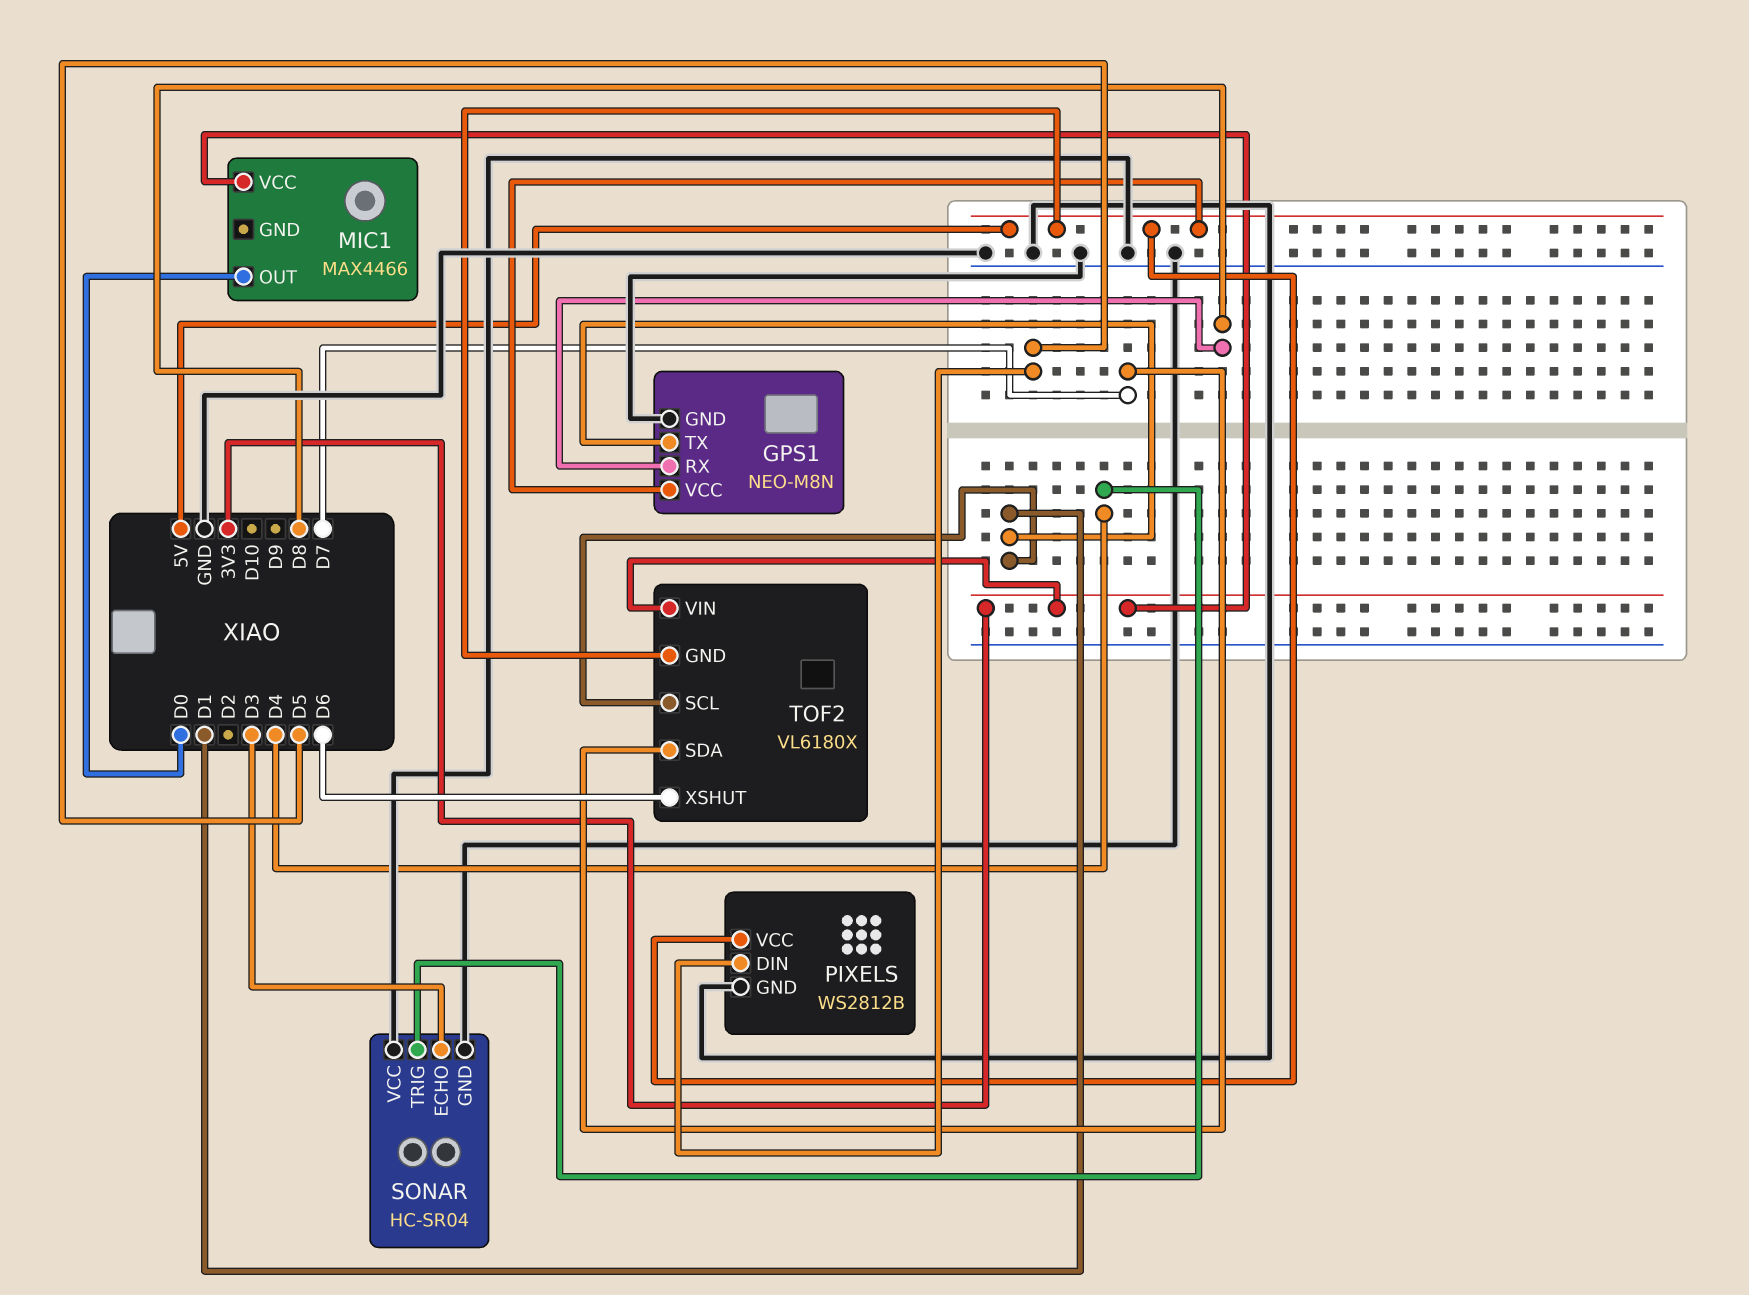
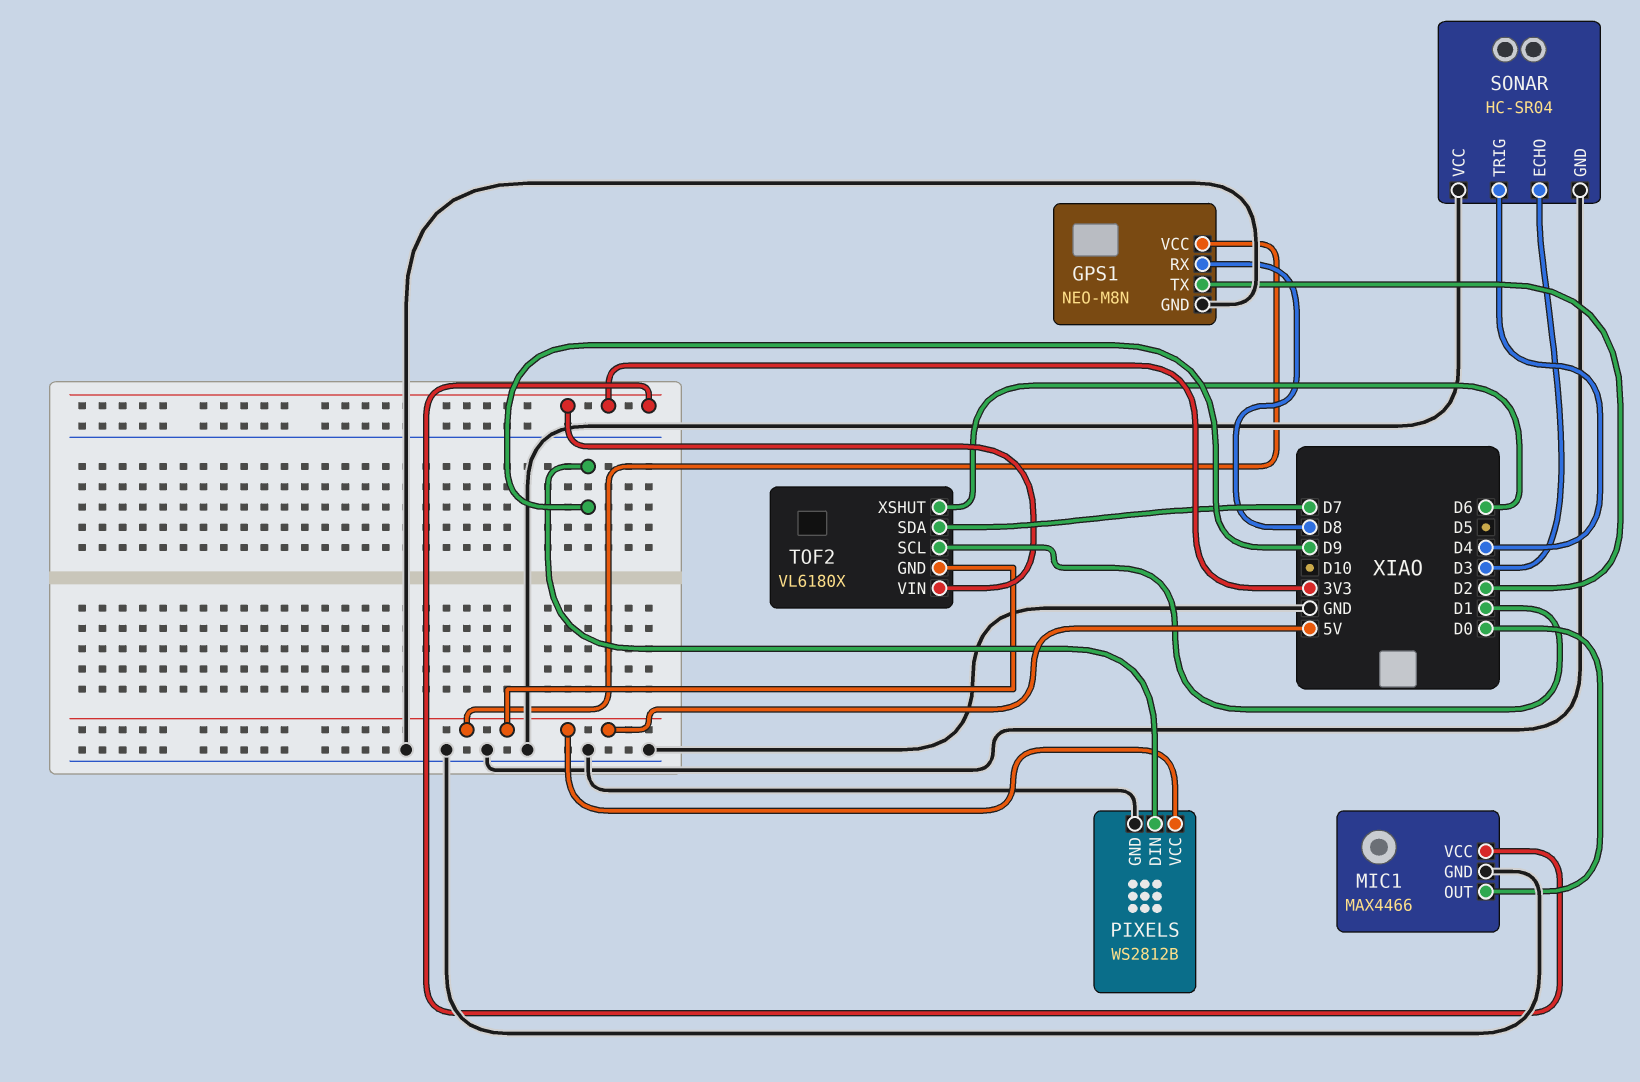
GPS1 pin TX: D1 -> D2
MIC1 pin GND: none -> GND
PIXELS pin DIN: D5 -> D9

